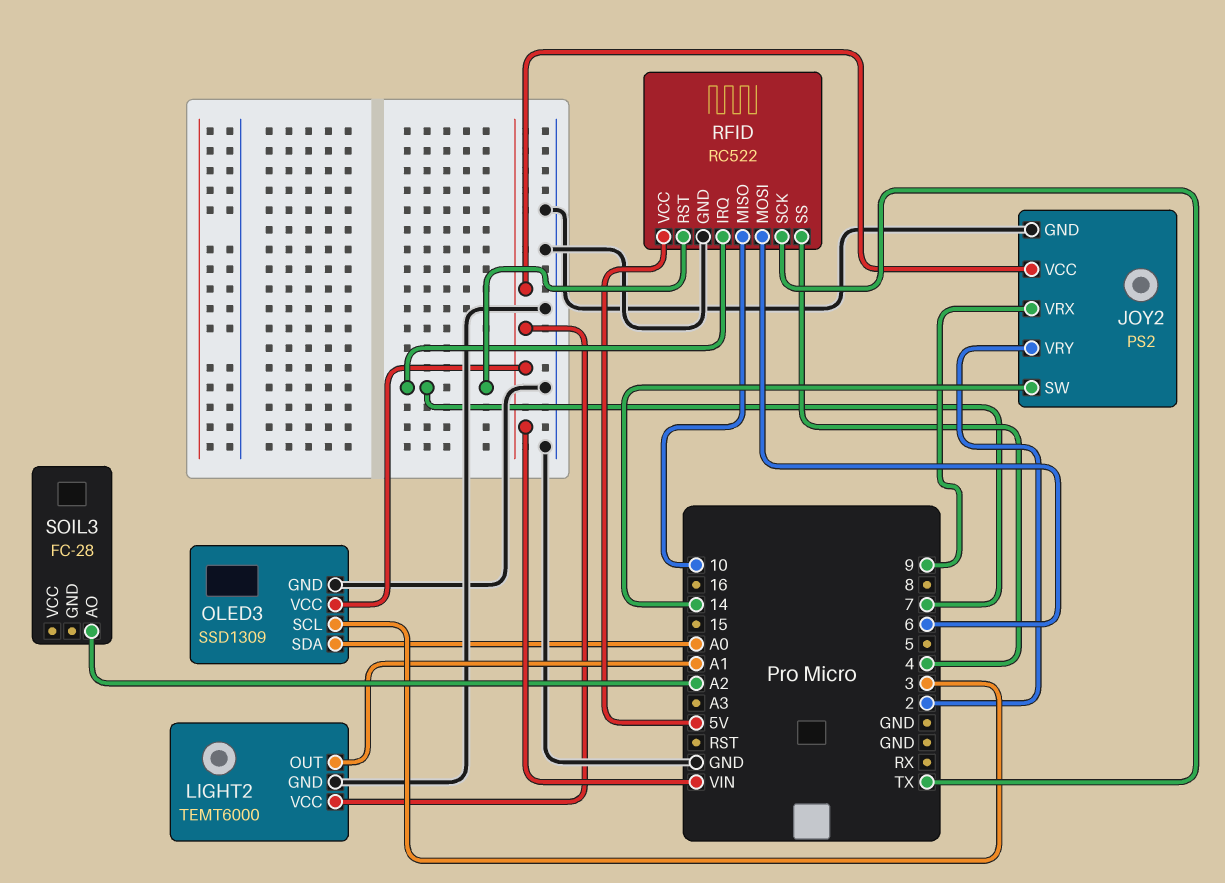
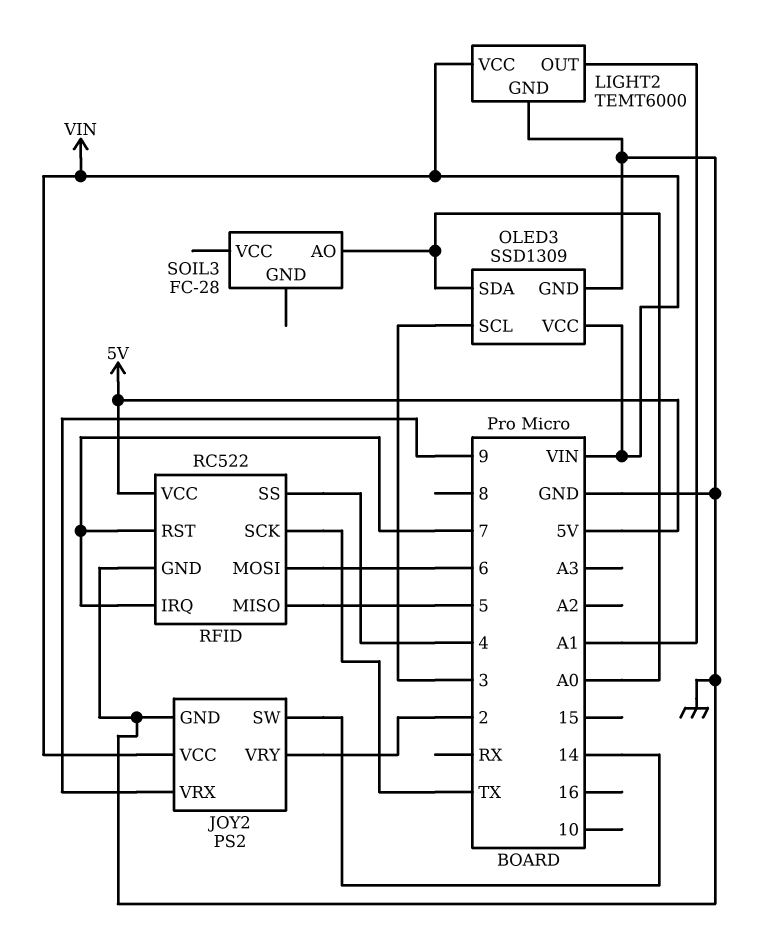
RFID pin MISO: 10 -> 5
SOIL3 pin AO: A2 -> A0

